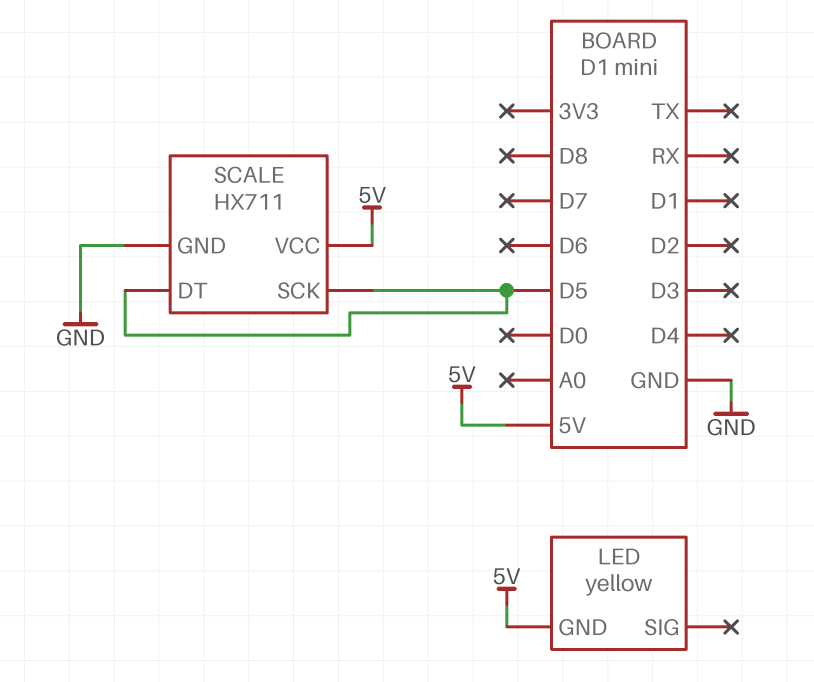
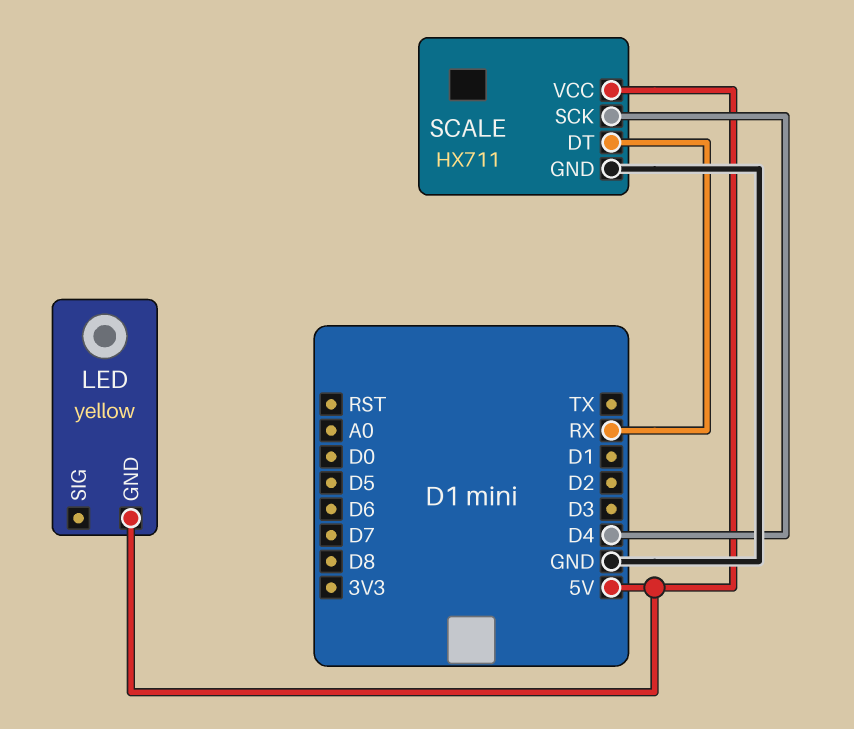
SCALE pin DT: D5 -> RX
SCALE pin SCK: D5 -> D4

